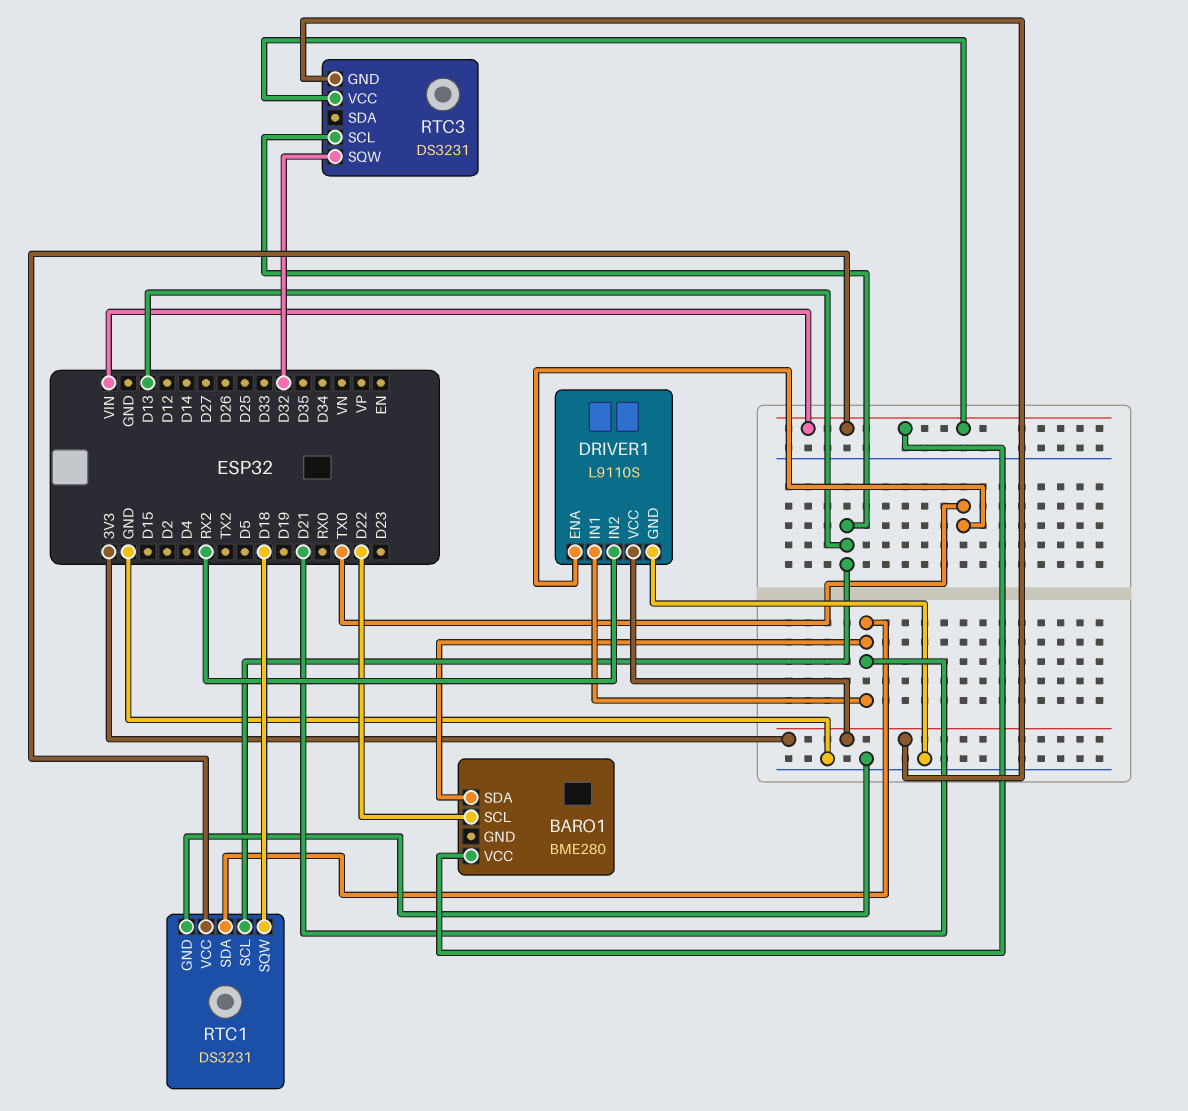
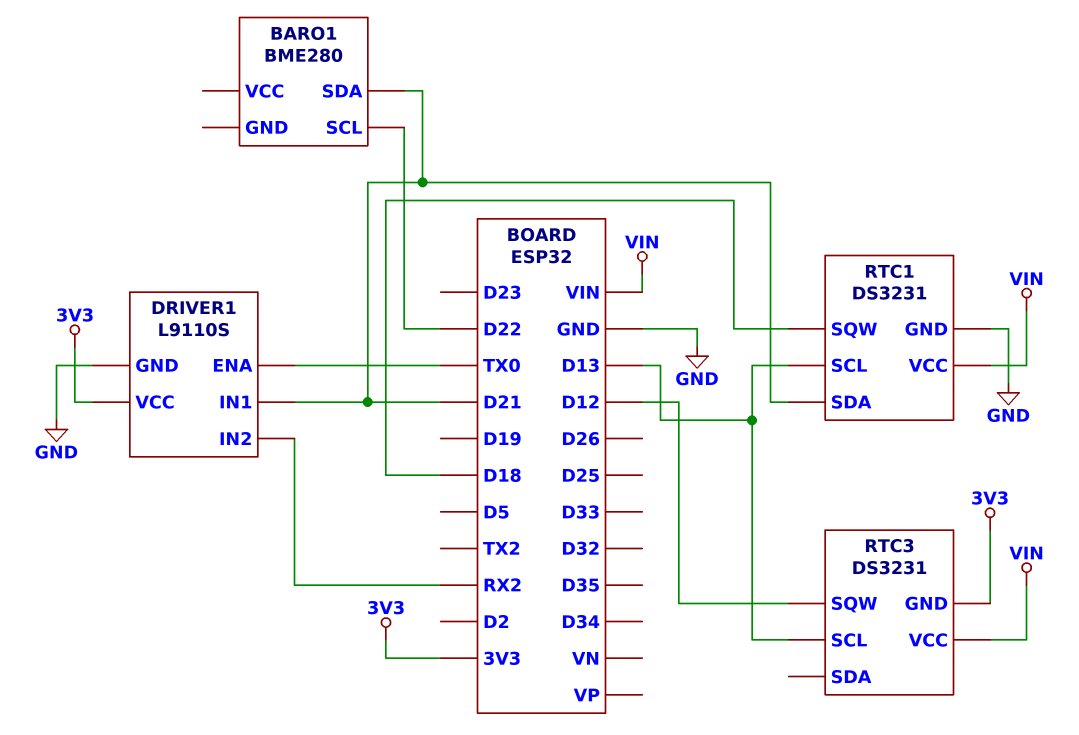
BARO1 pin VCC: VIN -> none
RTC3 pin SQW: D32 -> D12

